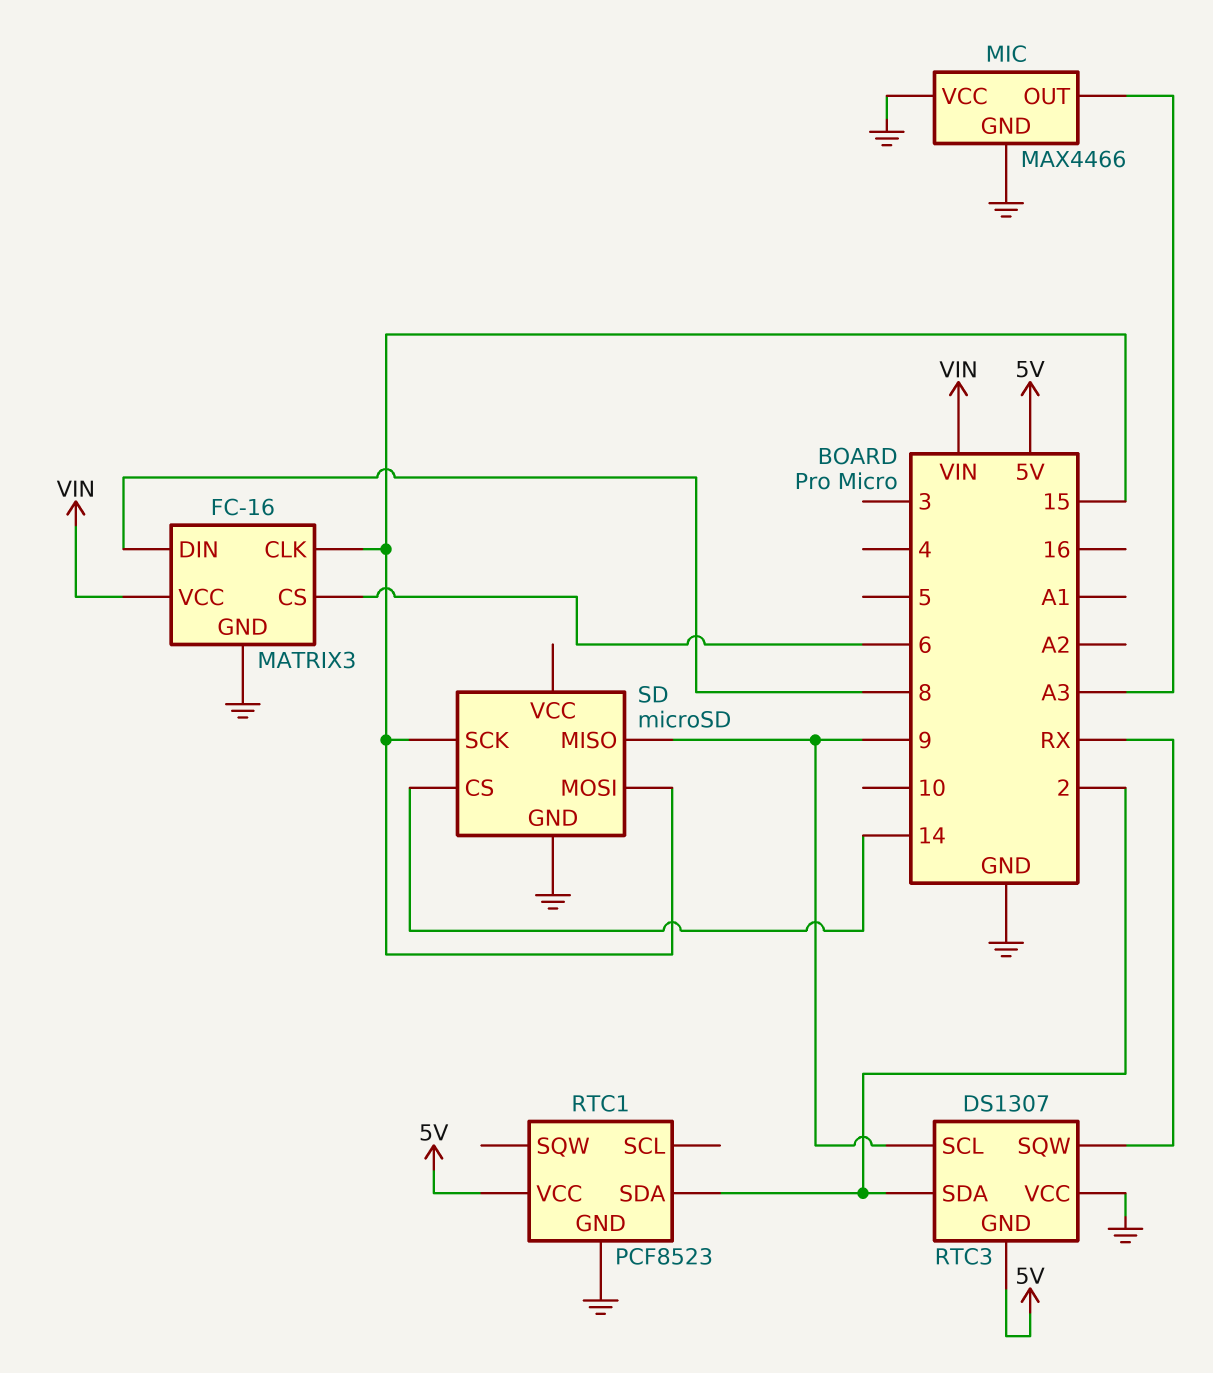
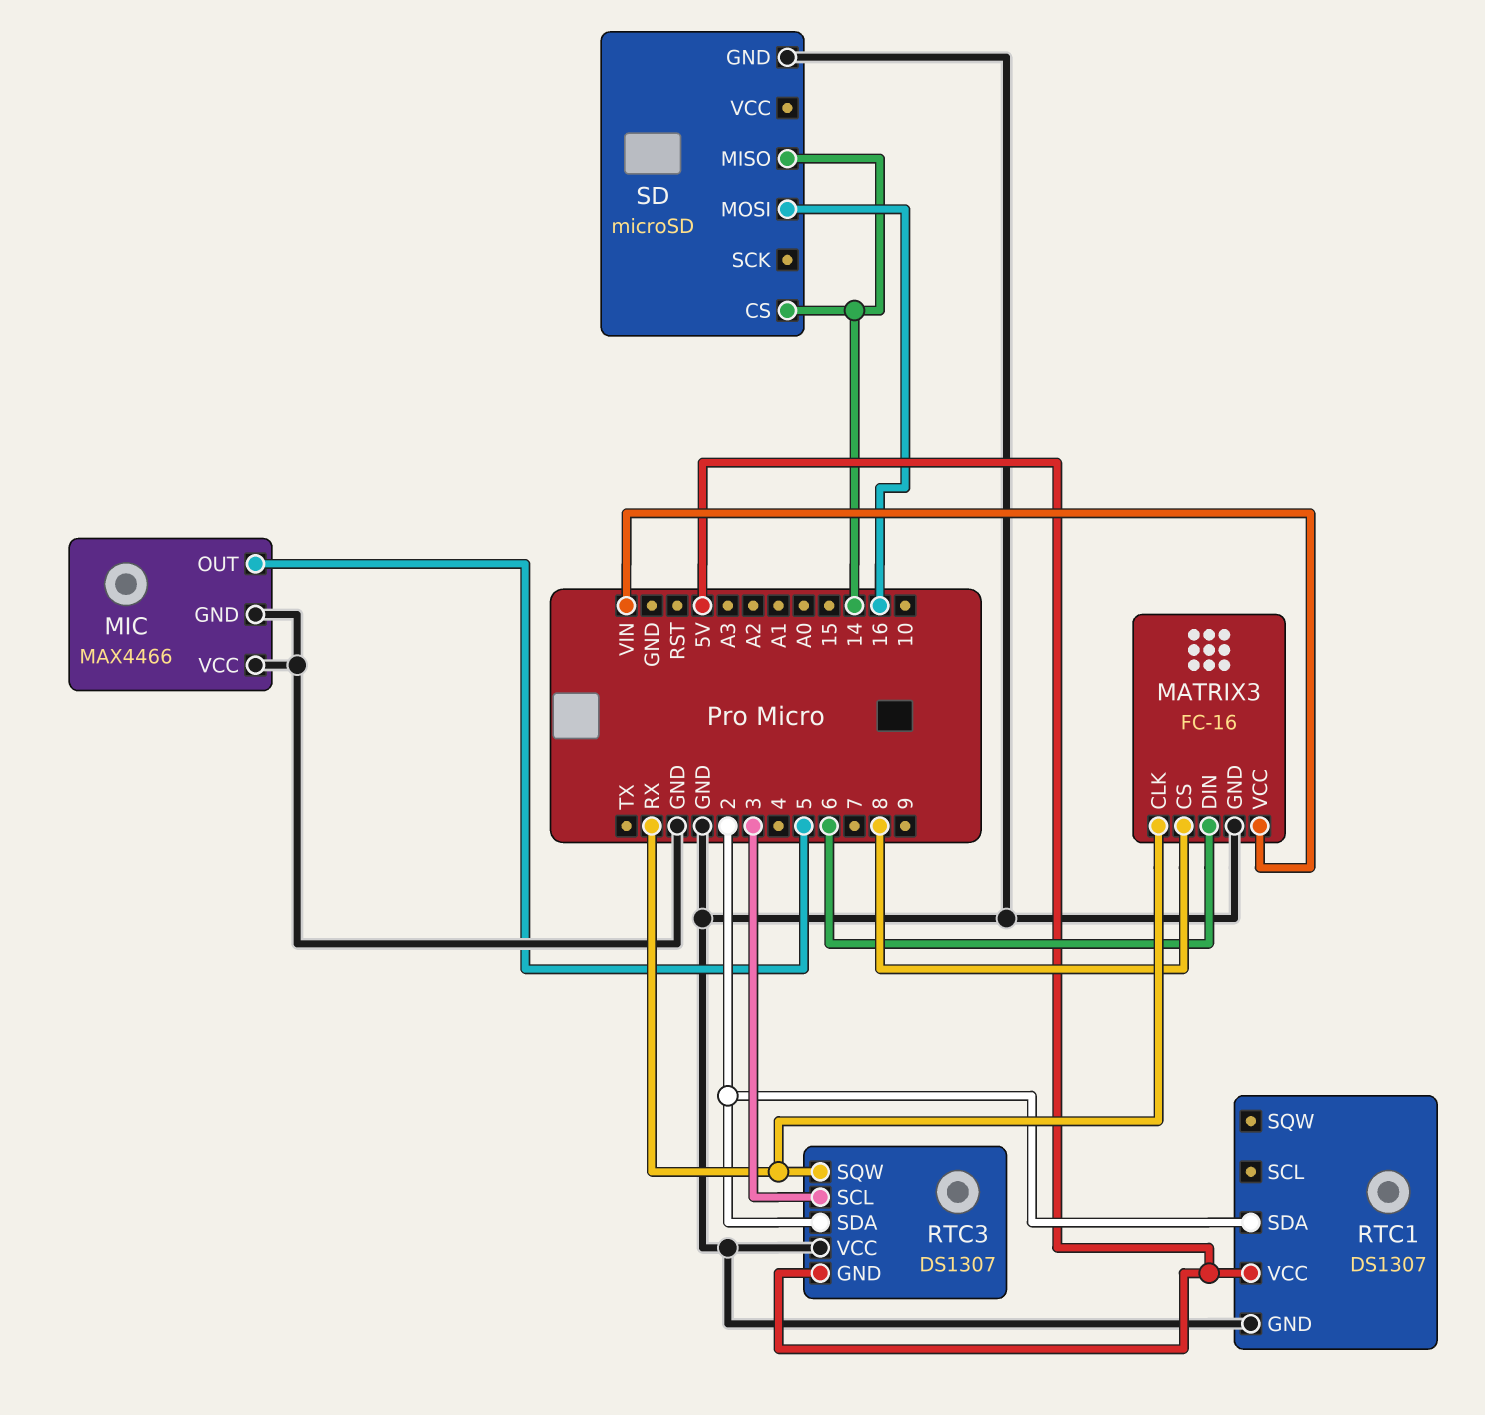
MATRIX3 pin CLK: 15 -> RX
MATRIX3 pin CS: 6 -> 8
MATRIX3 pin DIN: 8 -> 6
MIC pin OUT: A3 -> 5
RTC1: PCF8523 -> DS1307
RTC3 pin SCL: 9 -> 3
SD pin MISO: 9 -> 14
SD pin MOSI: 15 -> 16
SD pin SCK: 15 -> none

